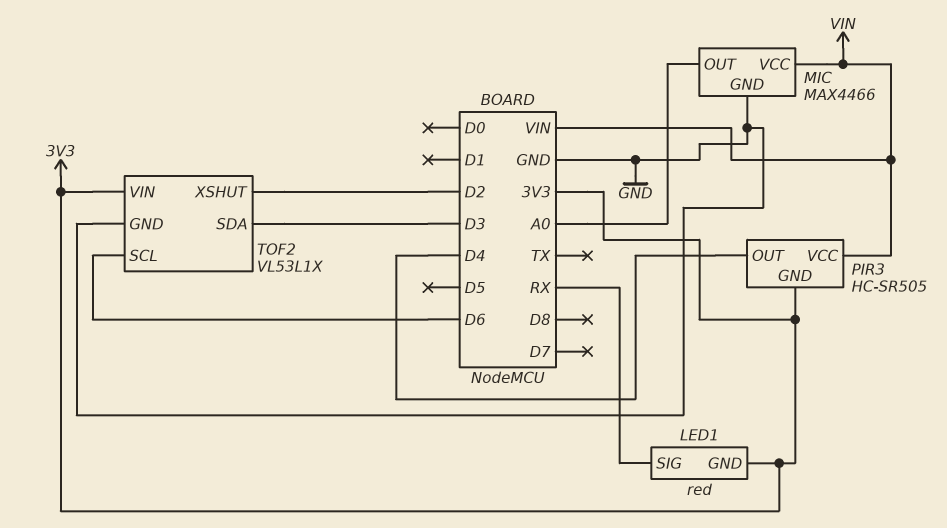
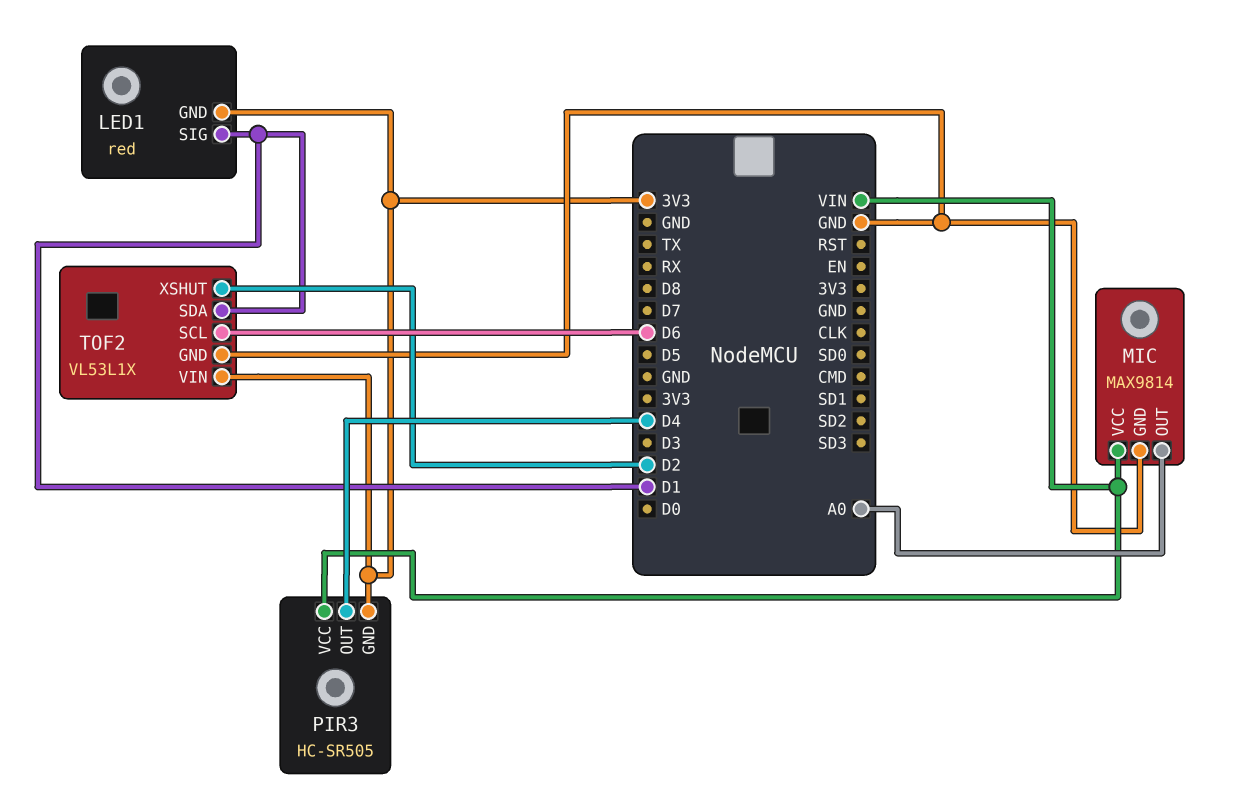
LED1 pin SIG: RX -> D1
MIC: MAX4466 -> MAX9814
TOF2 pin SDA: D3 -> D1

